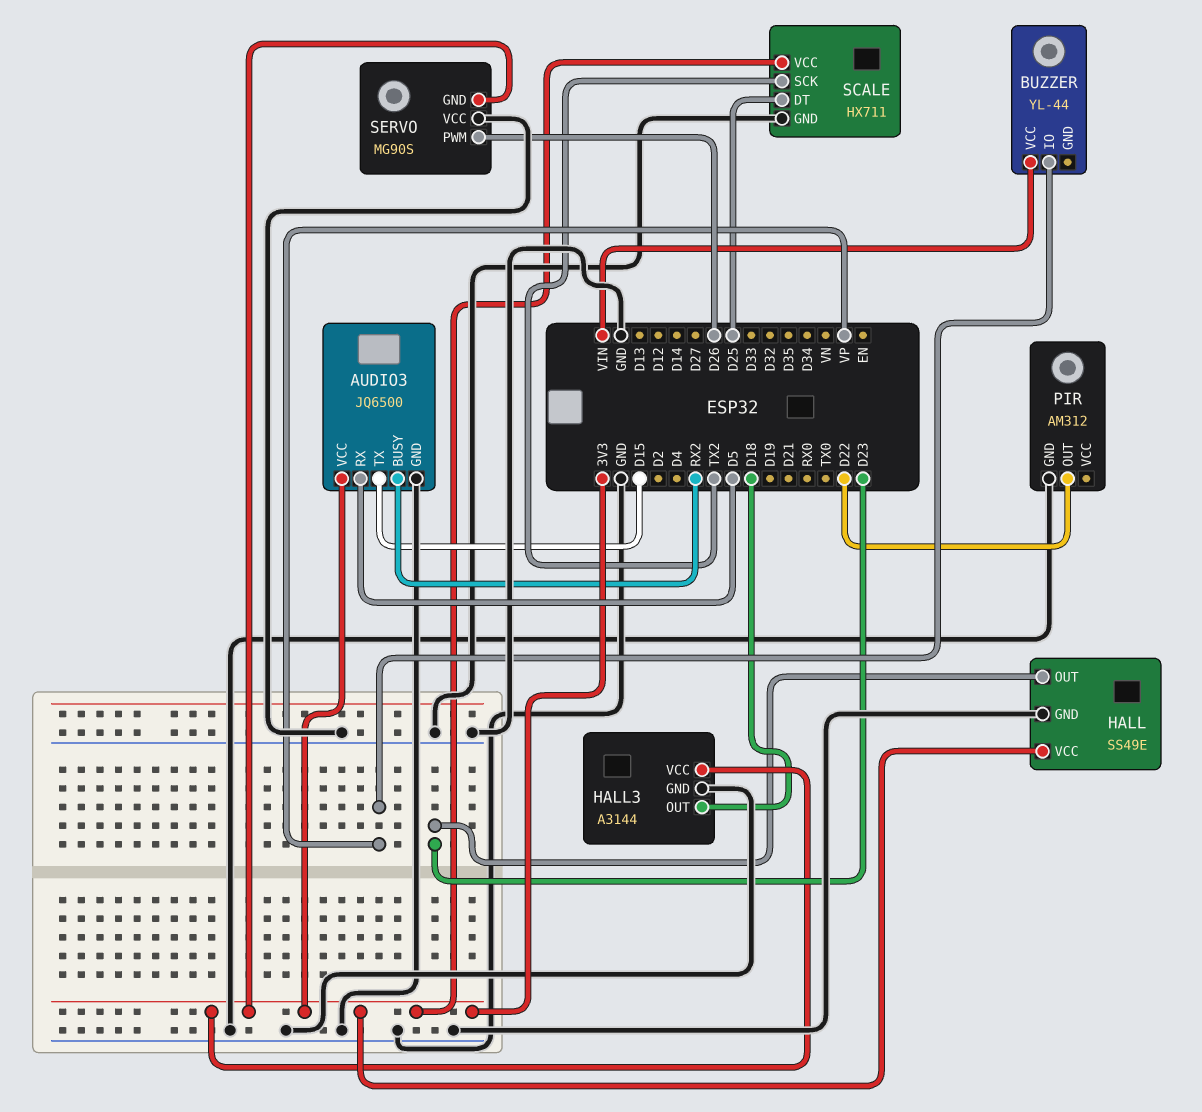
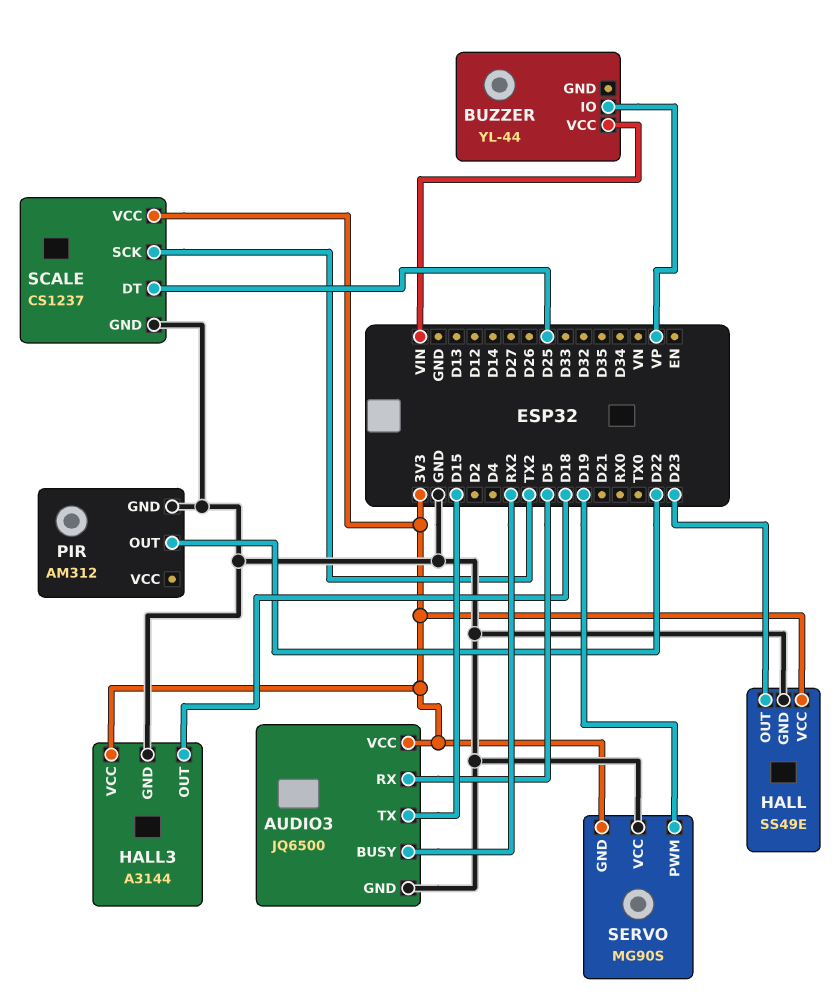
SCALE: HX711 -> CS1237
SERVO pin PWM: D26 -> D19

